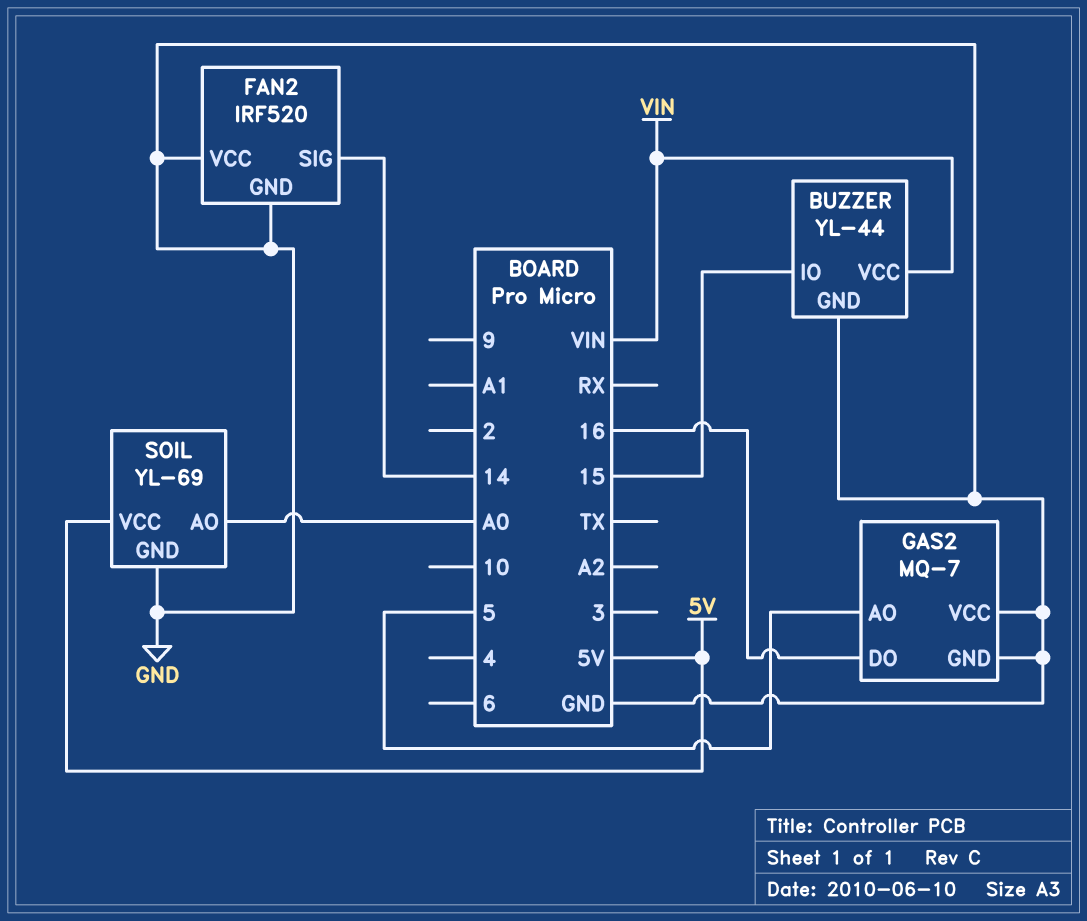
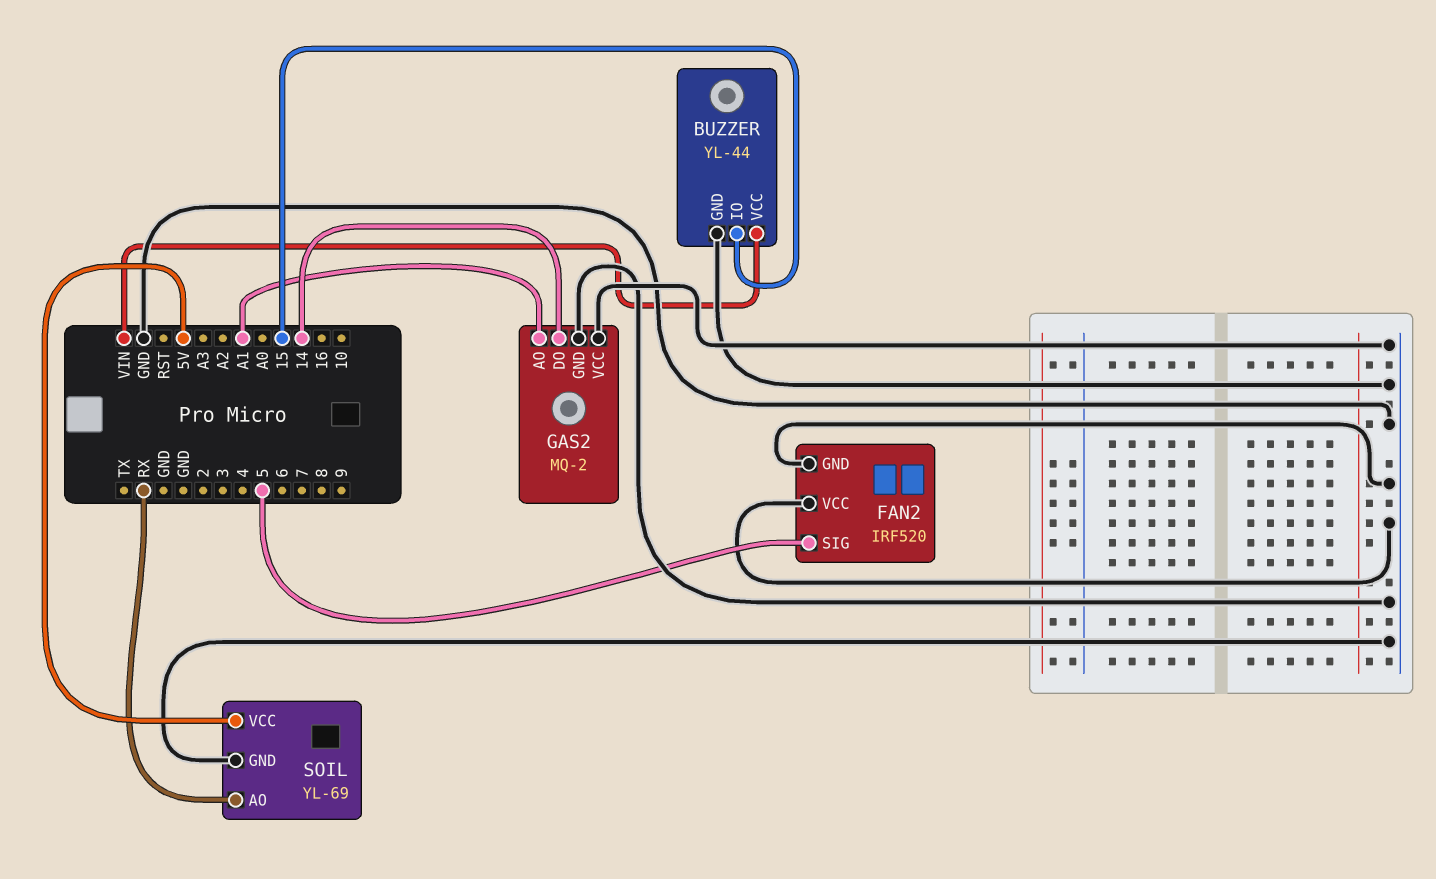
FAN2 pin SIG: 14 -> 5
GAS2: MQ-7 -> MQ-2
GAS2 pin AO: 5 -> A1
GAS2 pin DO: 16 -> 14
SOIL pin AO: A0 -> RX

